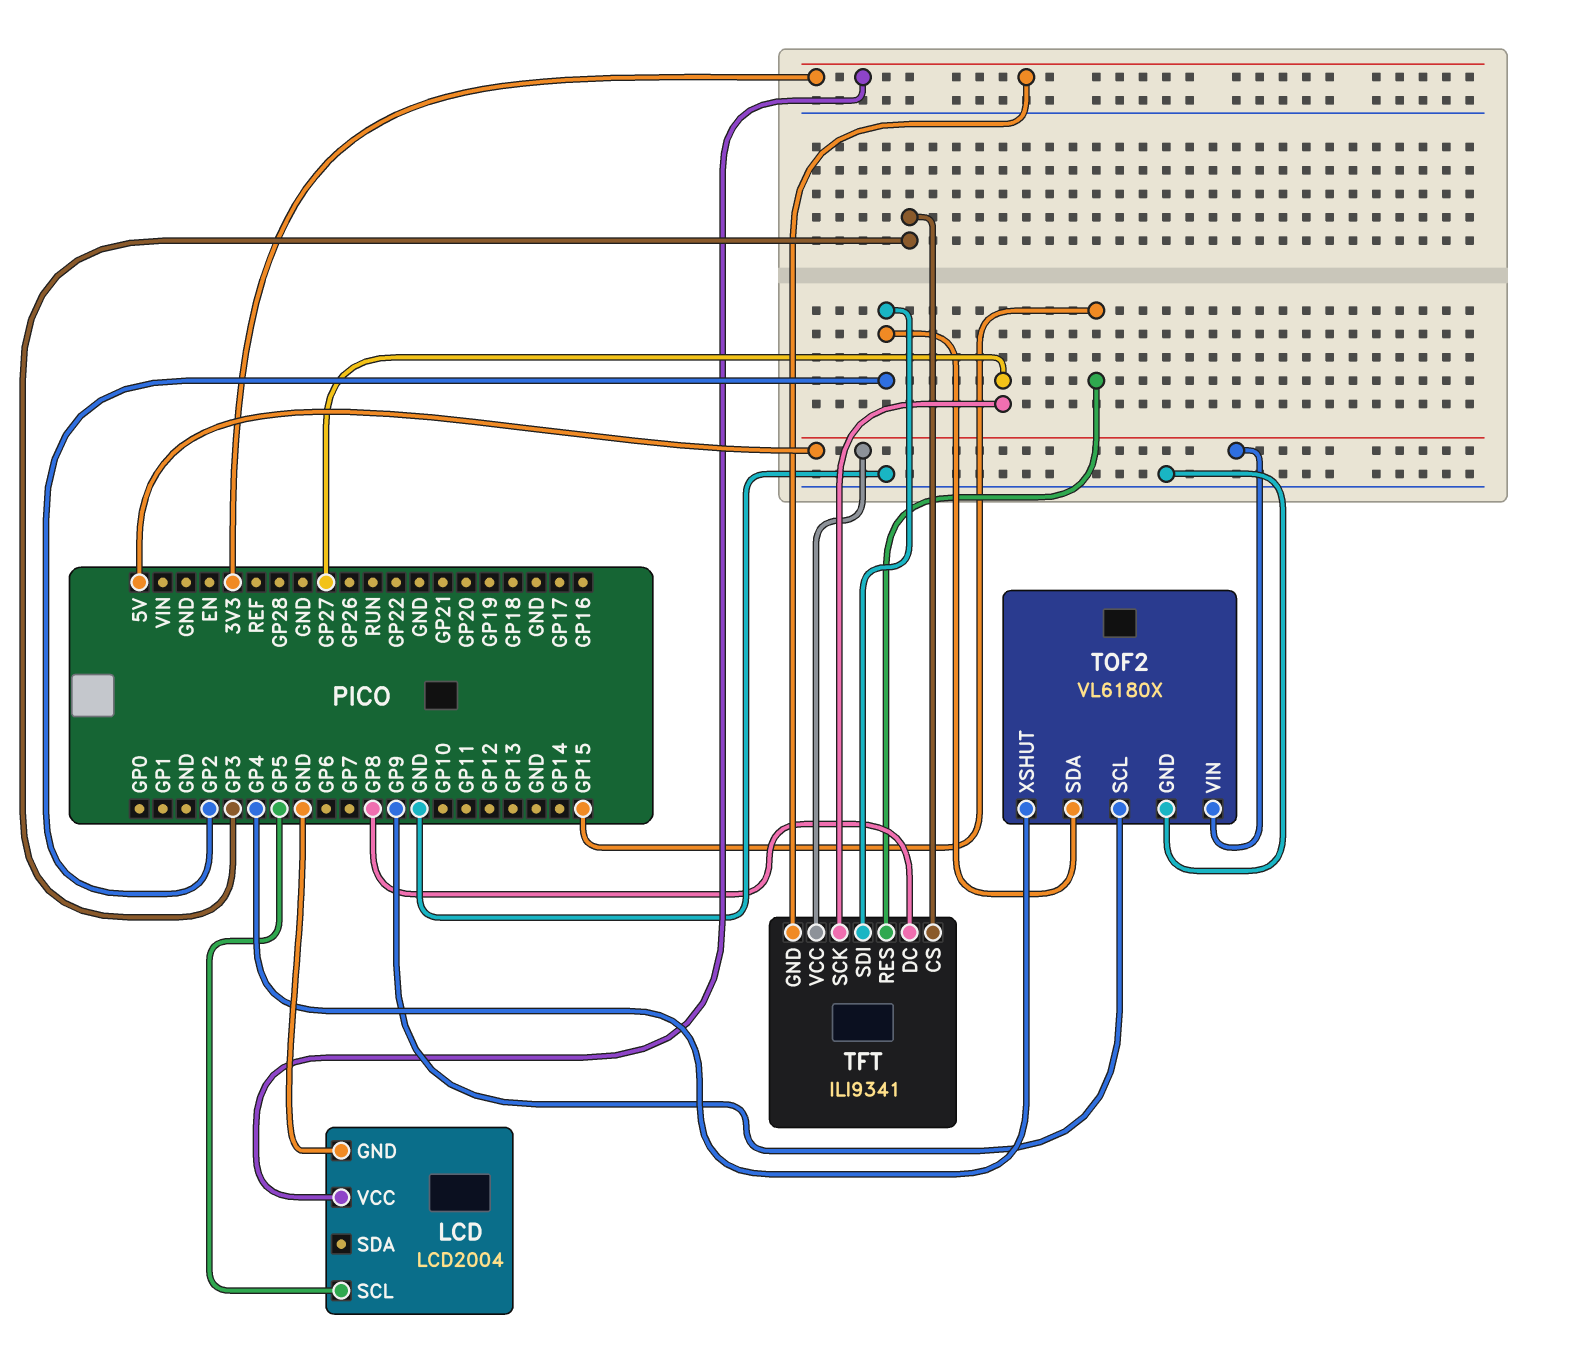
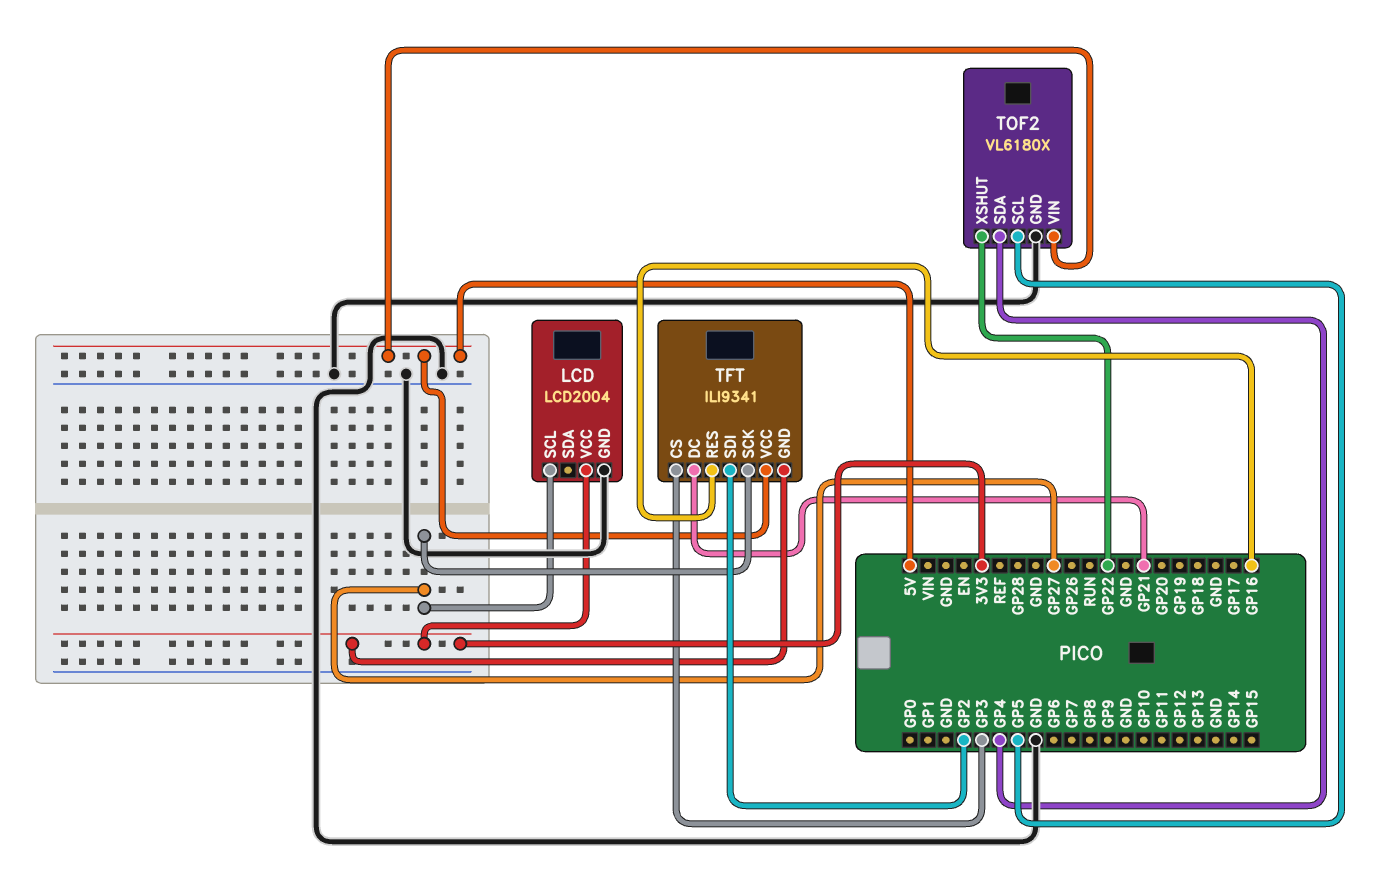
LCD pin SCL: GP5 -> GP27
TFT pin DC: GP8 -> GP21
TFT pin RES: GP15 -> GP16
TOF2 pin SCL: GP9 -> GP5
TOF2 pin SDA: GP2 -> GP4
TOF2 pin XSHUT: GP4 -> GP22

